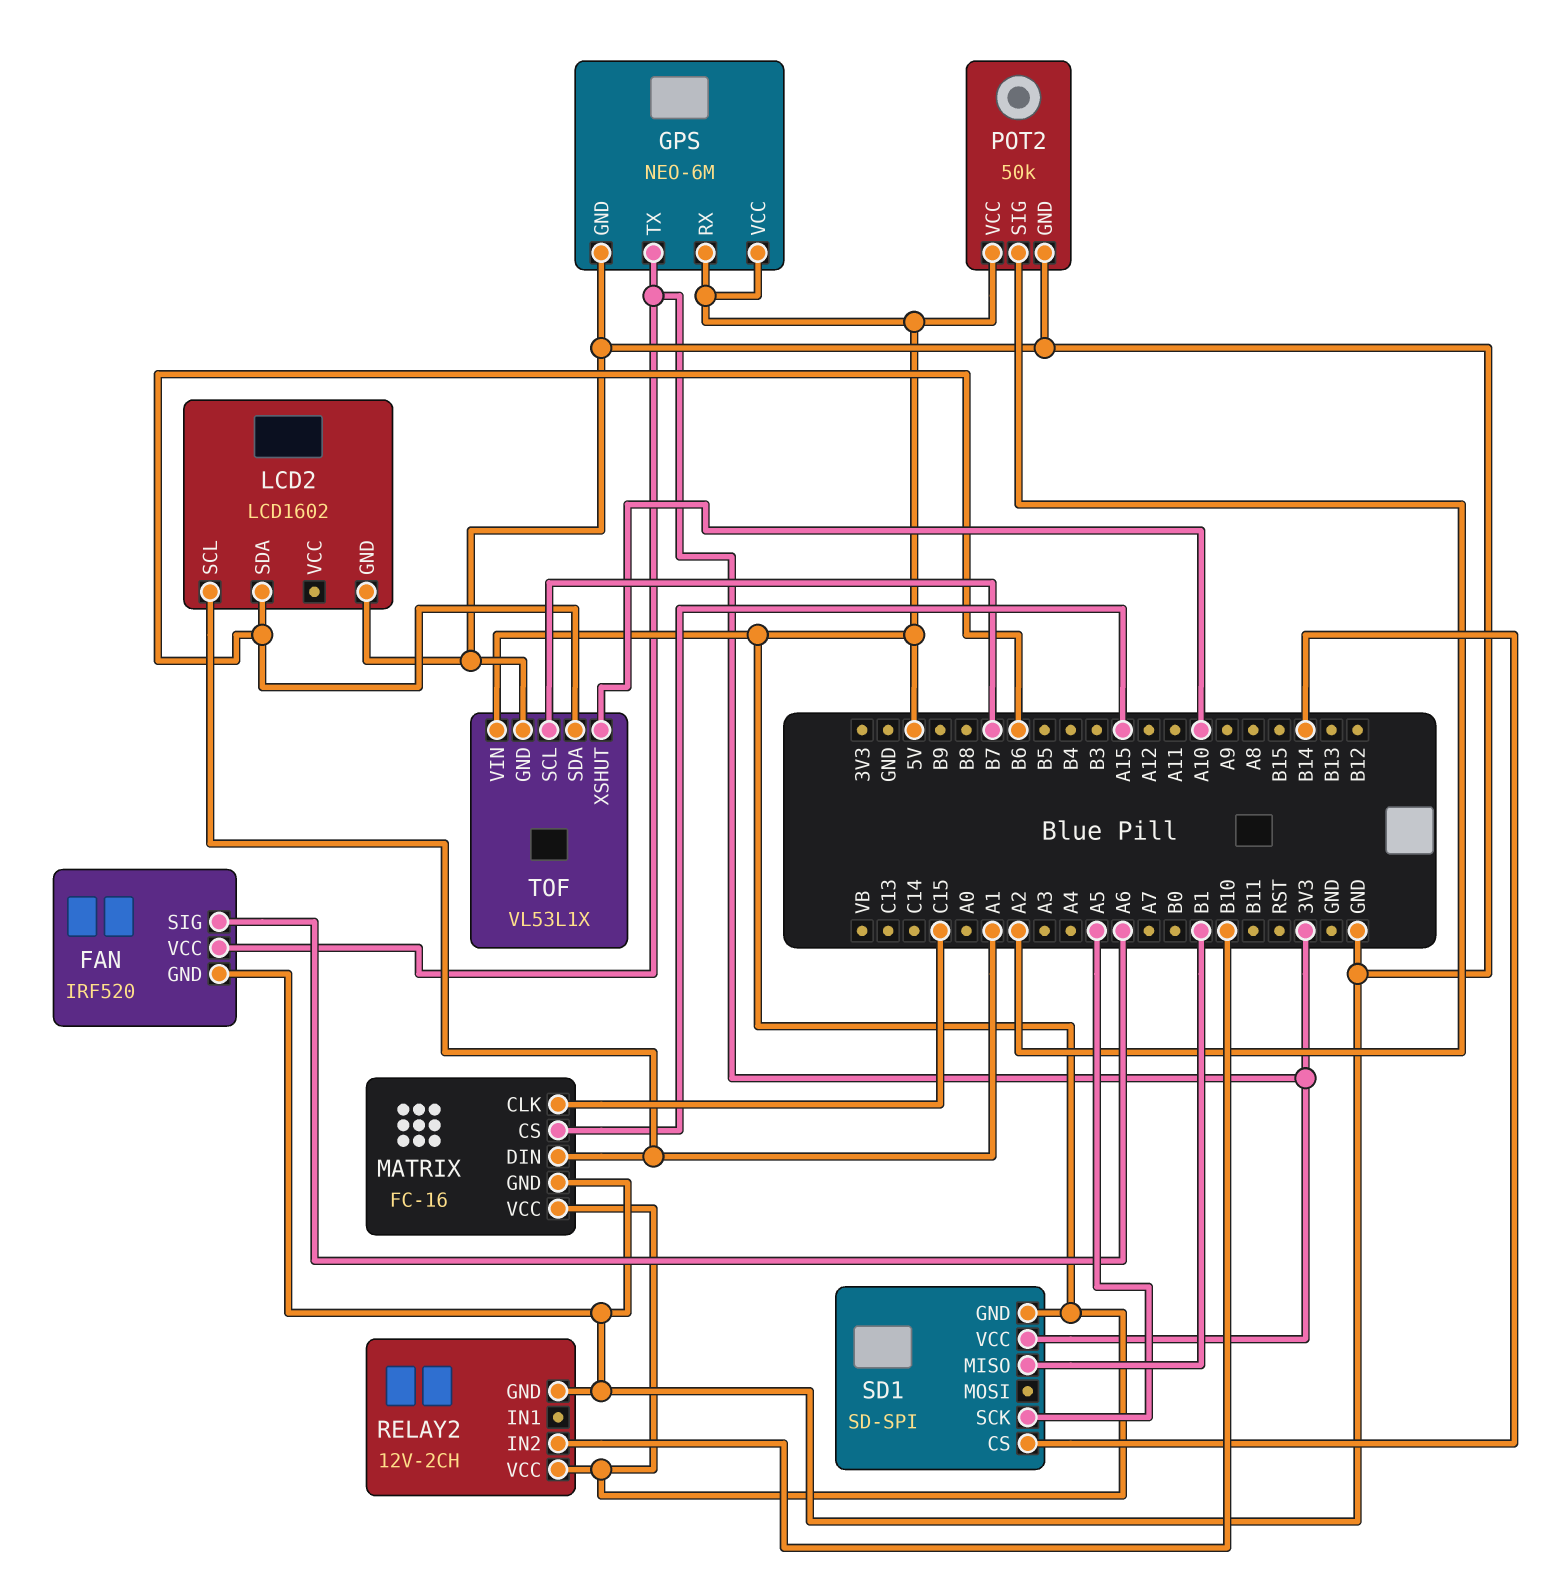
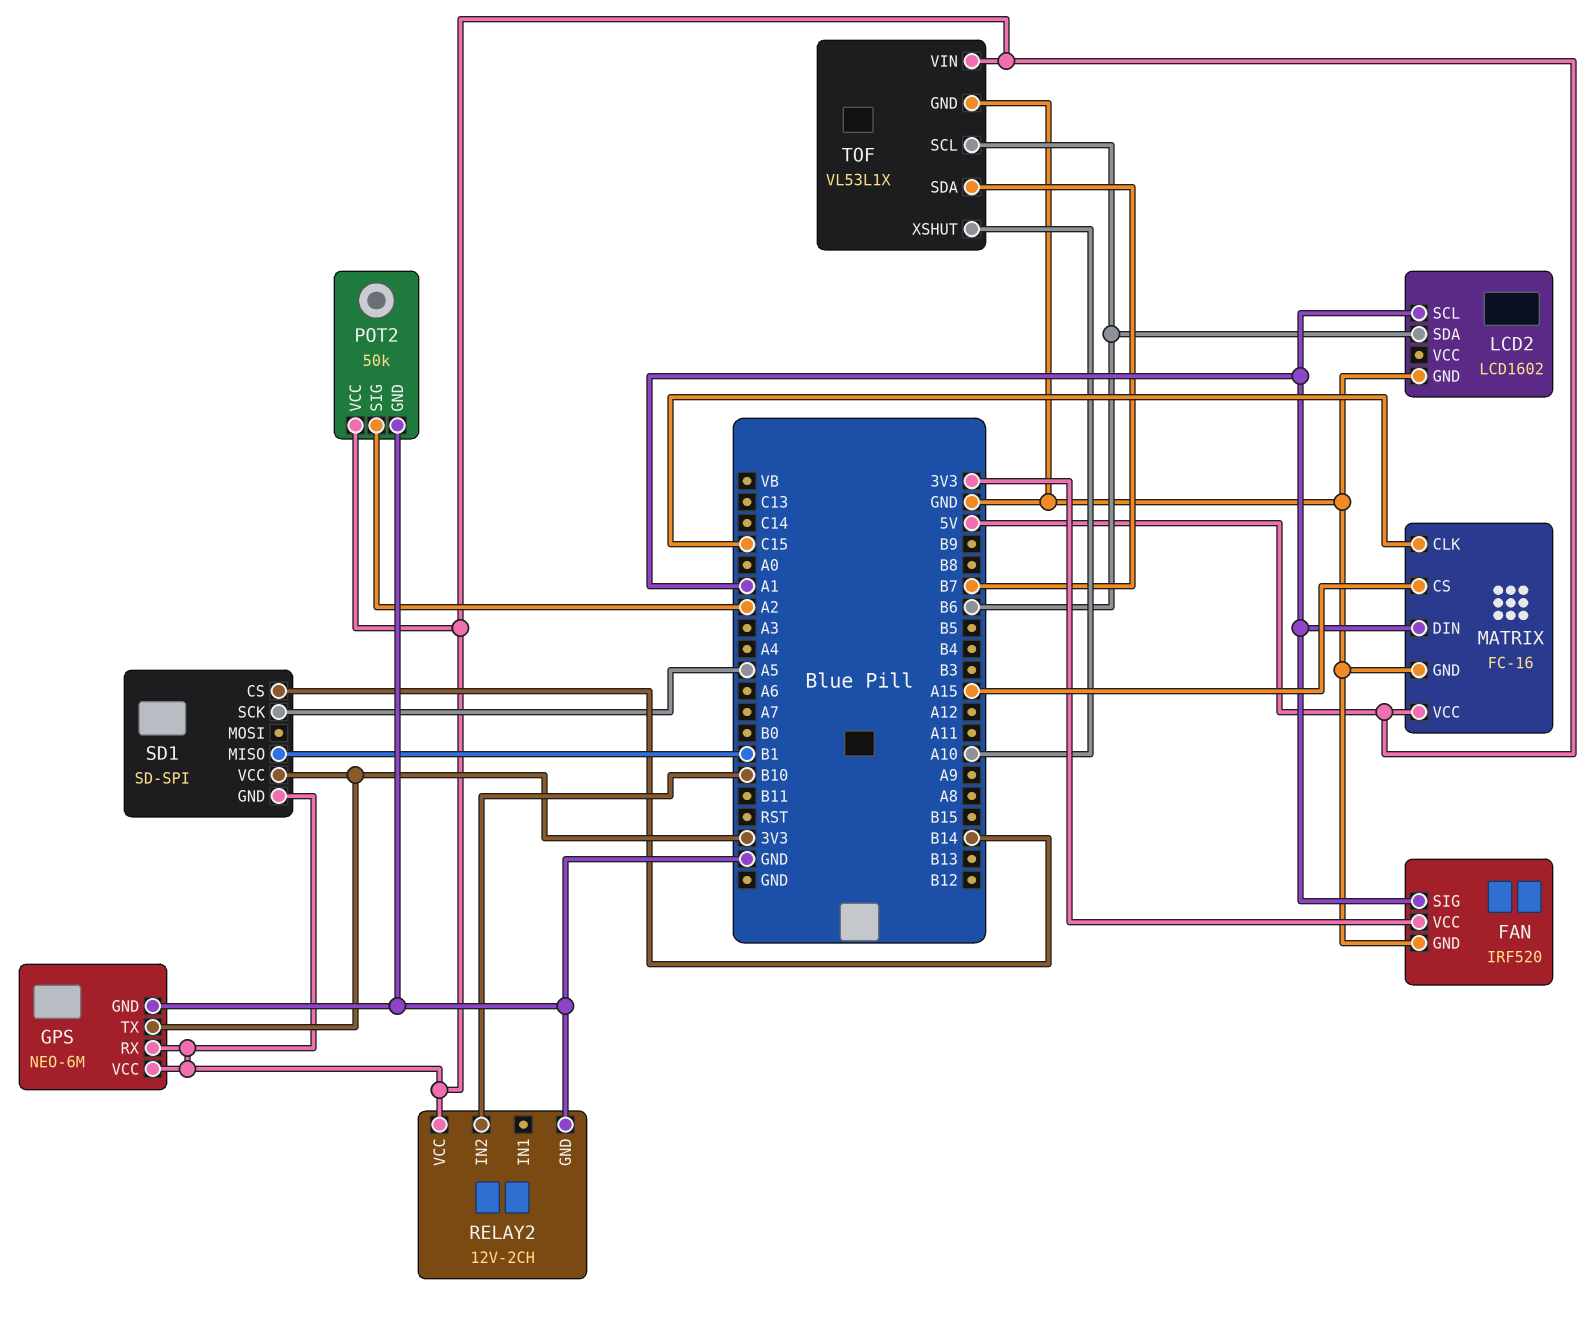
FAN pin SIG: A6 -> A1
TOF pin SCL: B7 -> B6
TOF pin SDA: B6 -> B7

